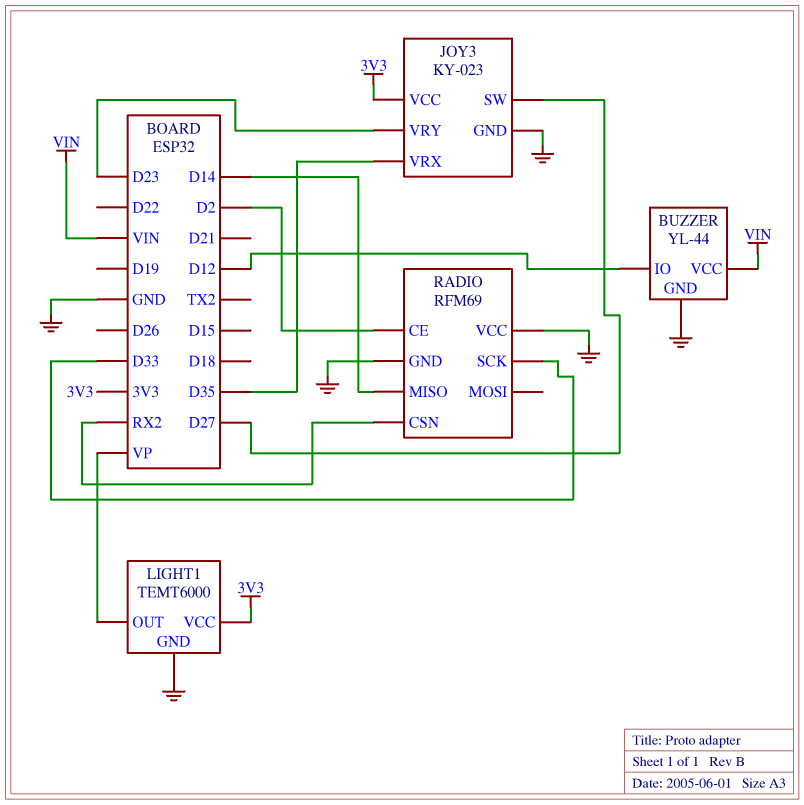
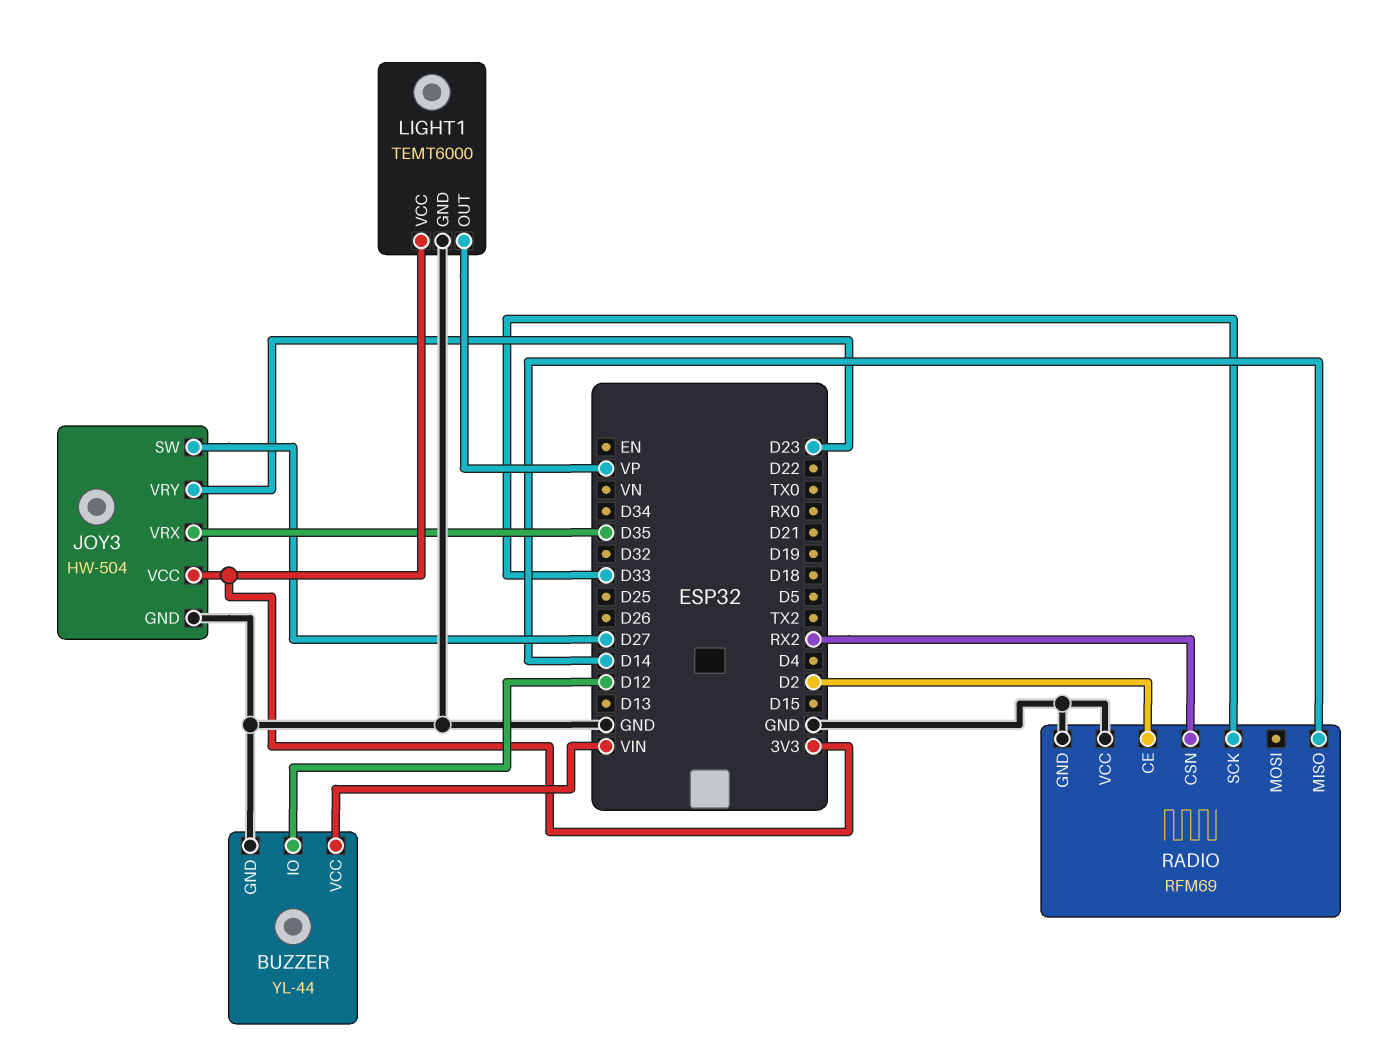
JOY3: KY-023 -> HW-504

